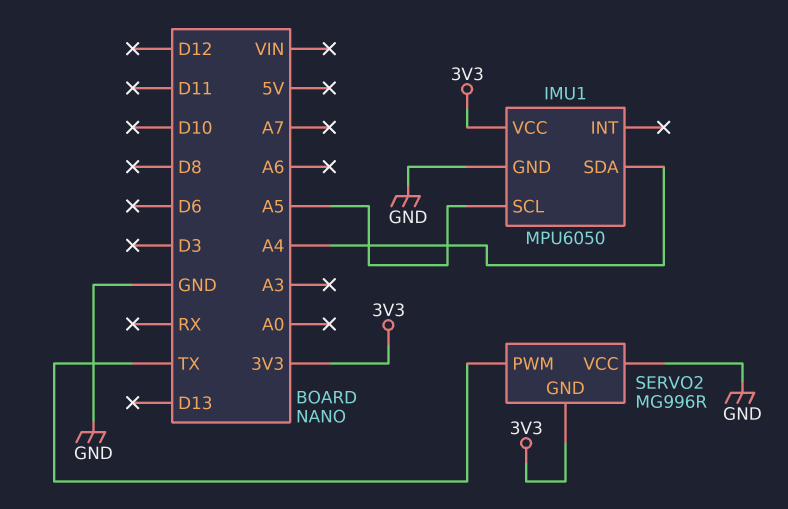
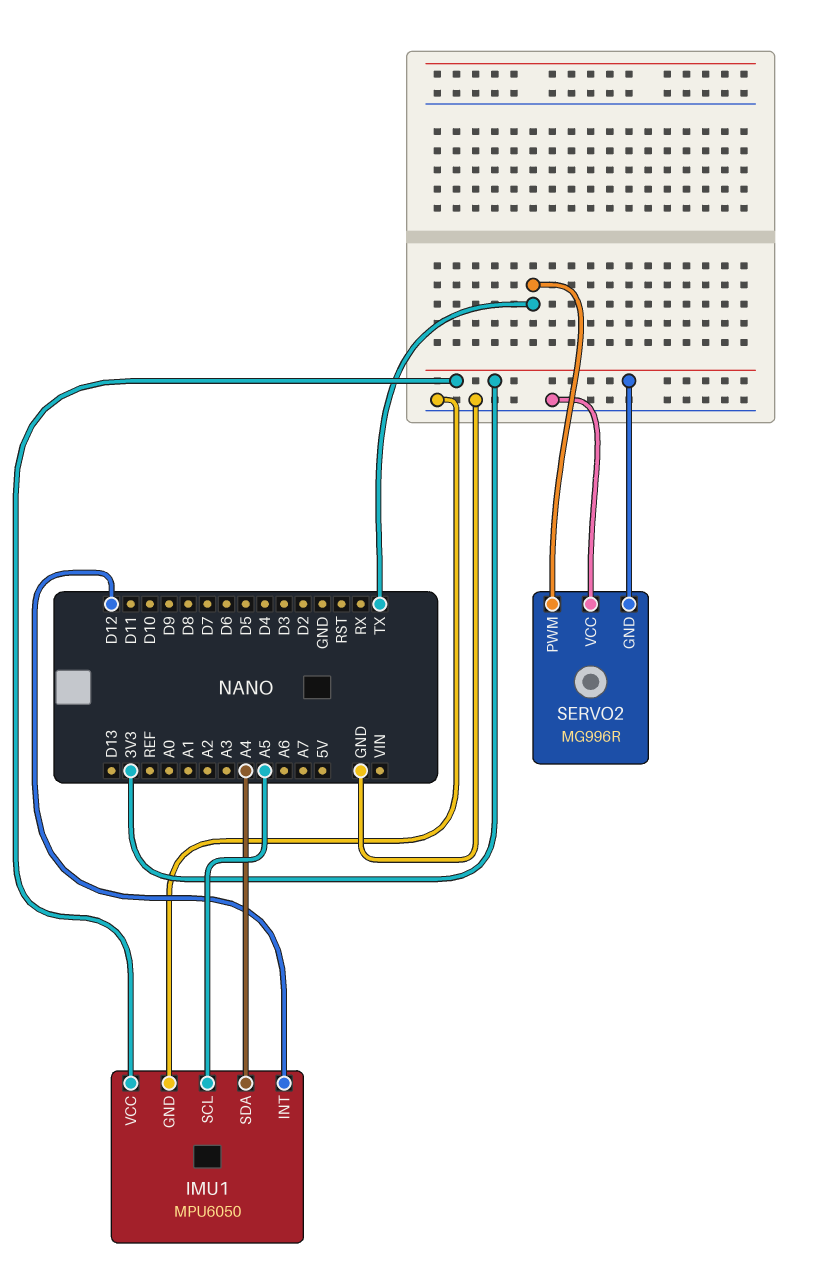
IMU1 pin INT: none -> D12

